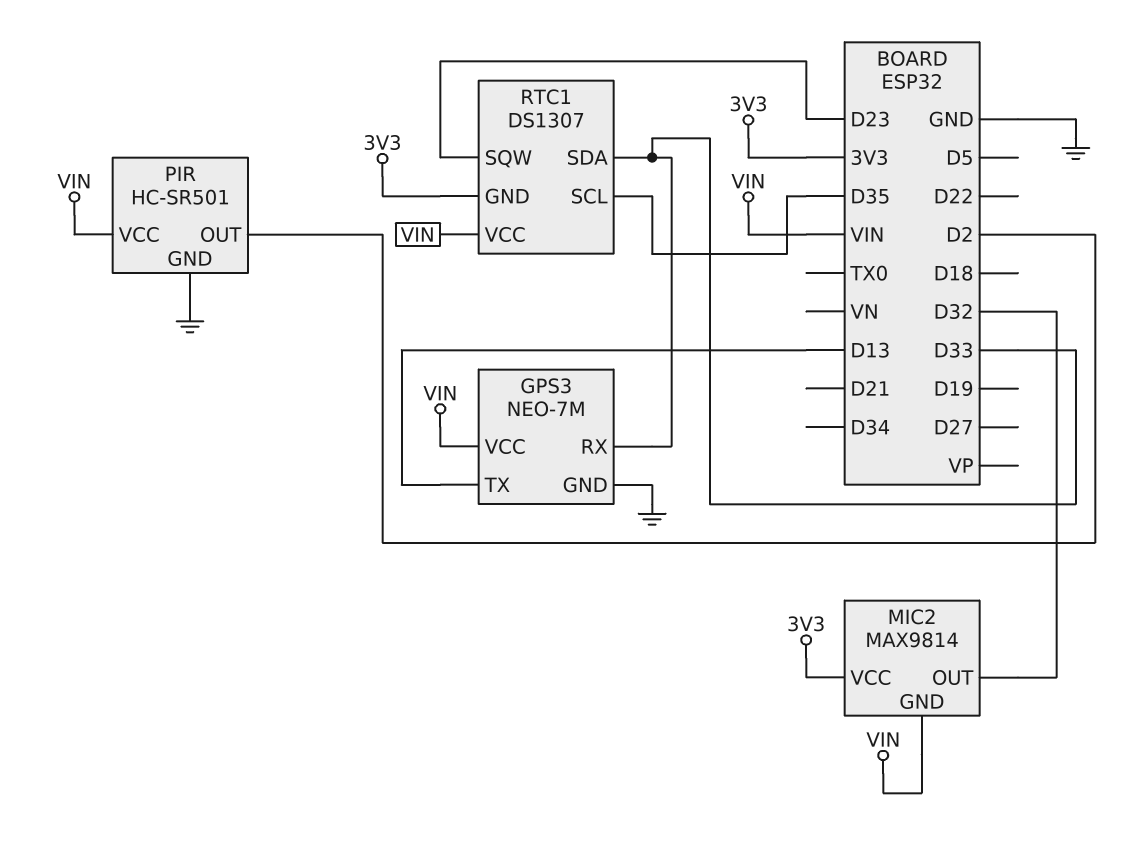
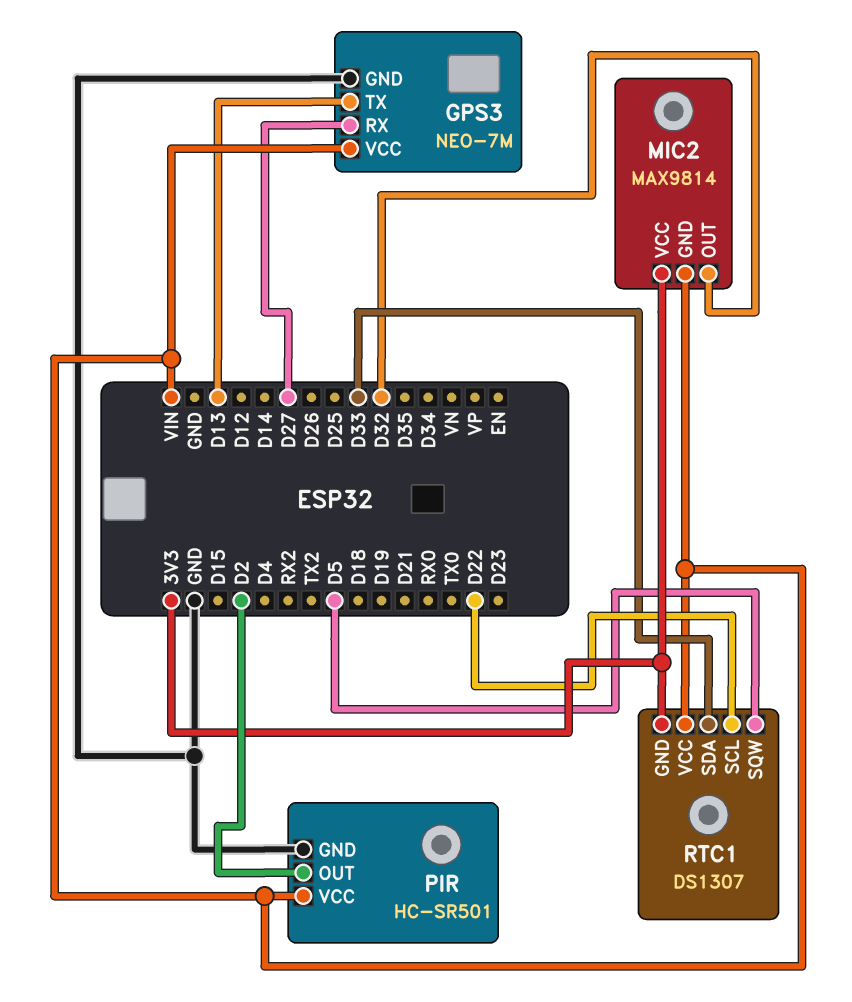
GPS3 pin RX: D33 -> D27
RTC1 pin SCL: D35 -> D22
RTC1 pin SQW: D23 -> D5

